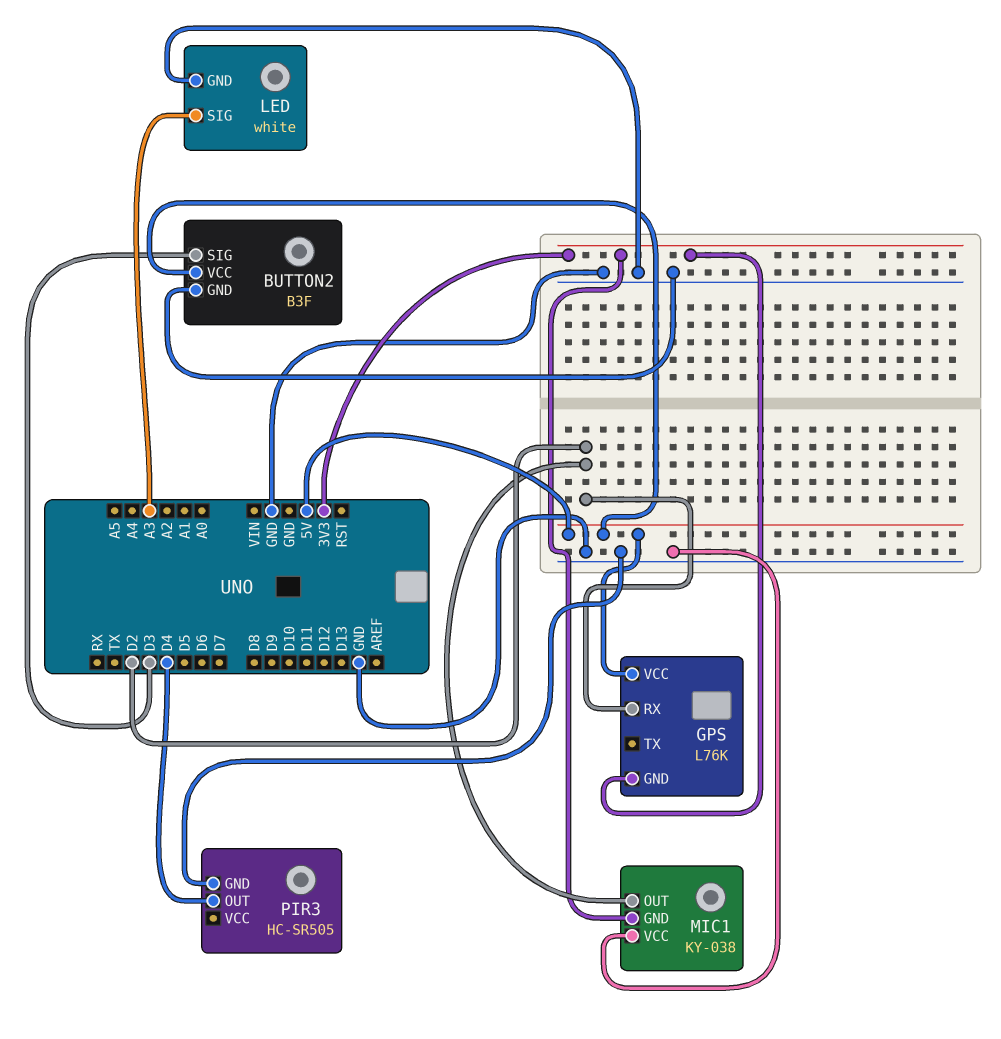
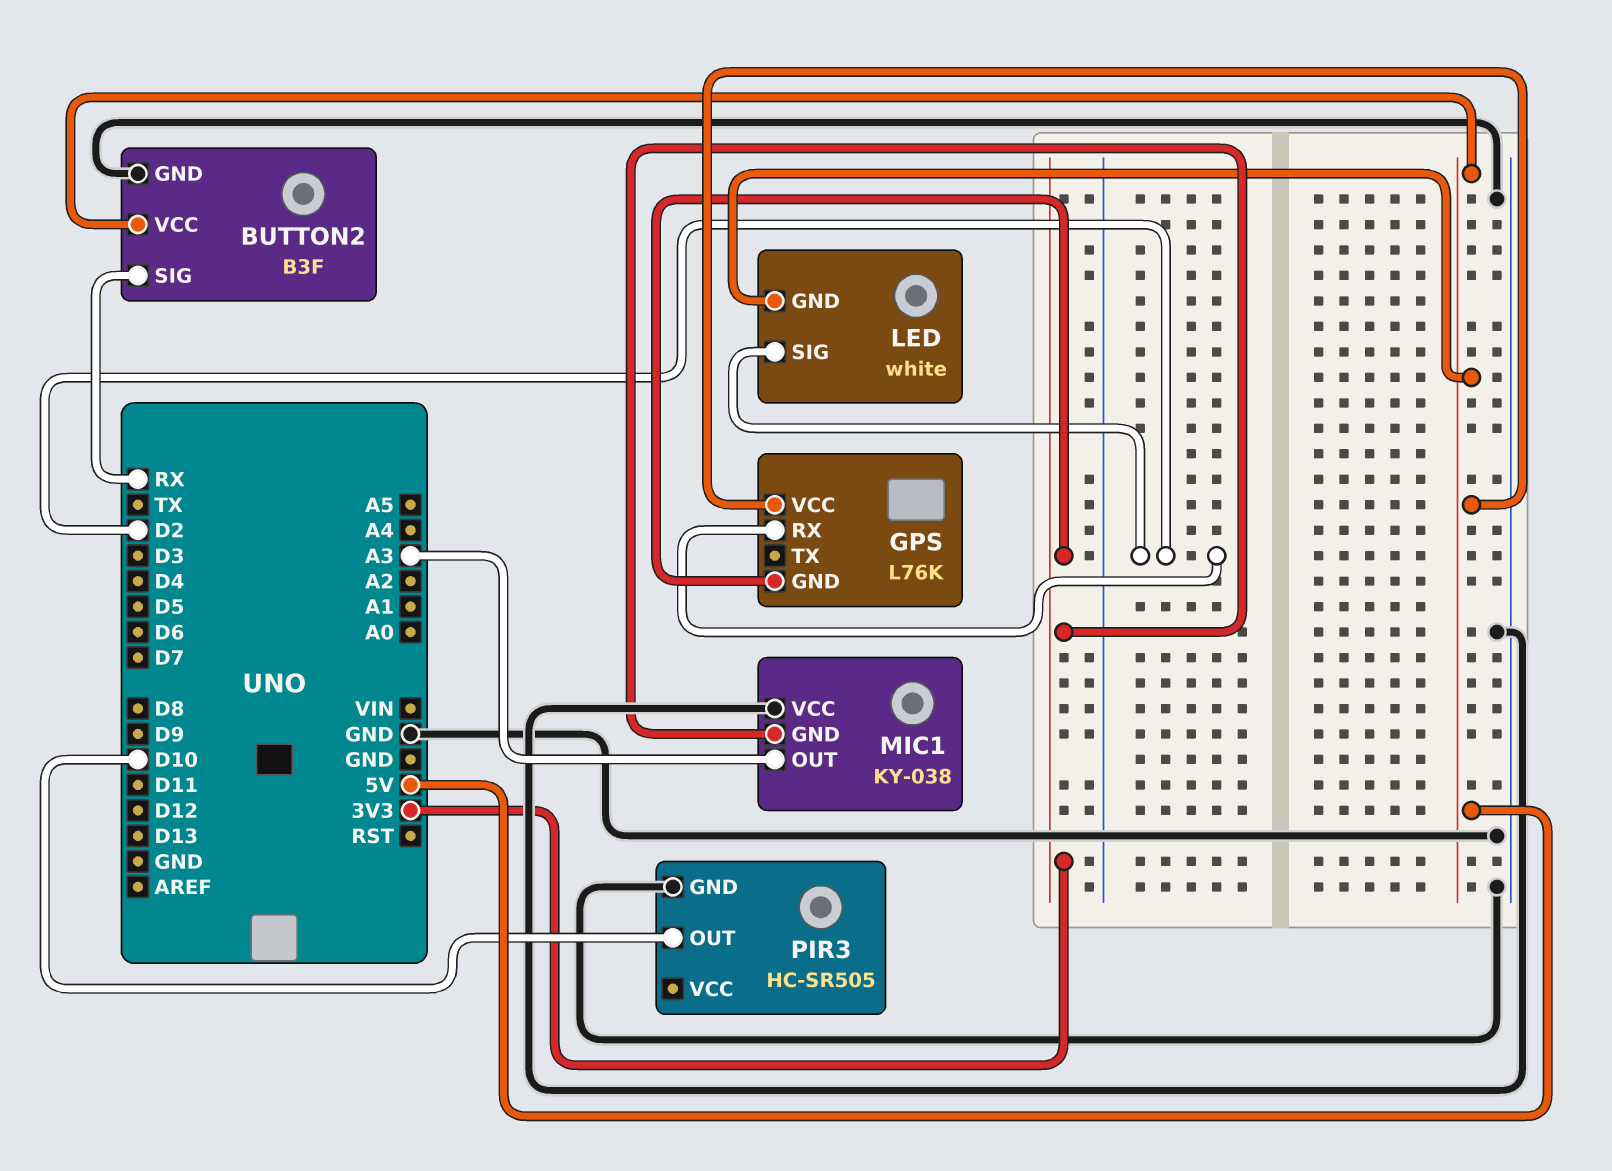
BUTTON2 pin SIG: D3 -> RX
LED pin GND: GND -> 5V
LED pin SIG: A3 -> D2
MIC1 pin OUT: D2 -> A3
PIR3 pin OUT: D4 -> D10

